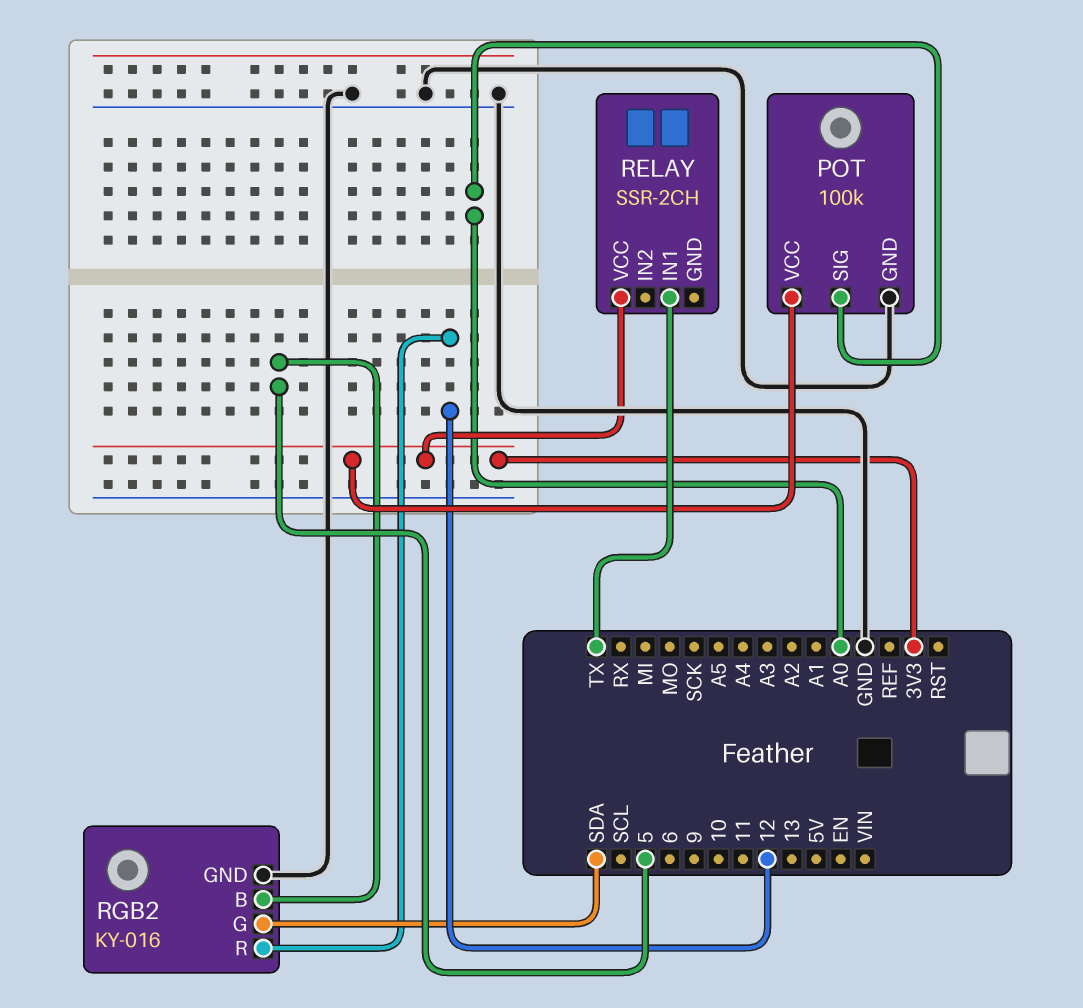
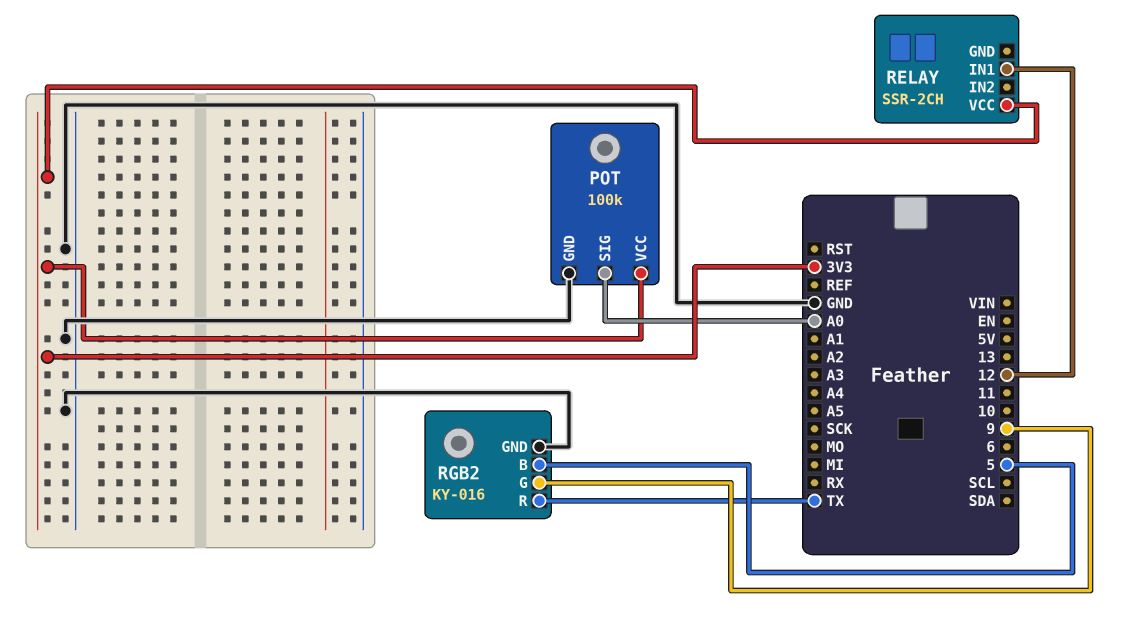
RELAY pin IN1: TX -> 12
RGB2 pin G: SDA -> 9
RGB2 pin R: 12 -> TX

